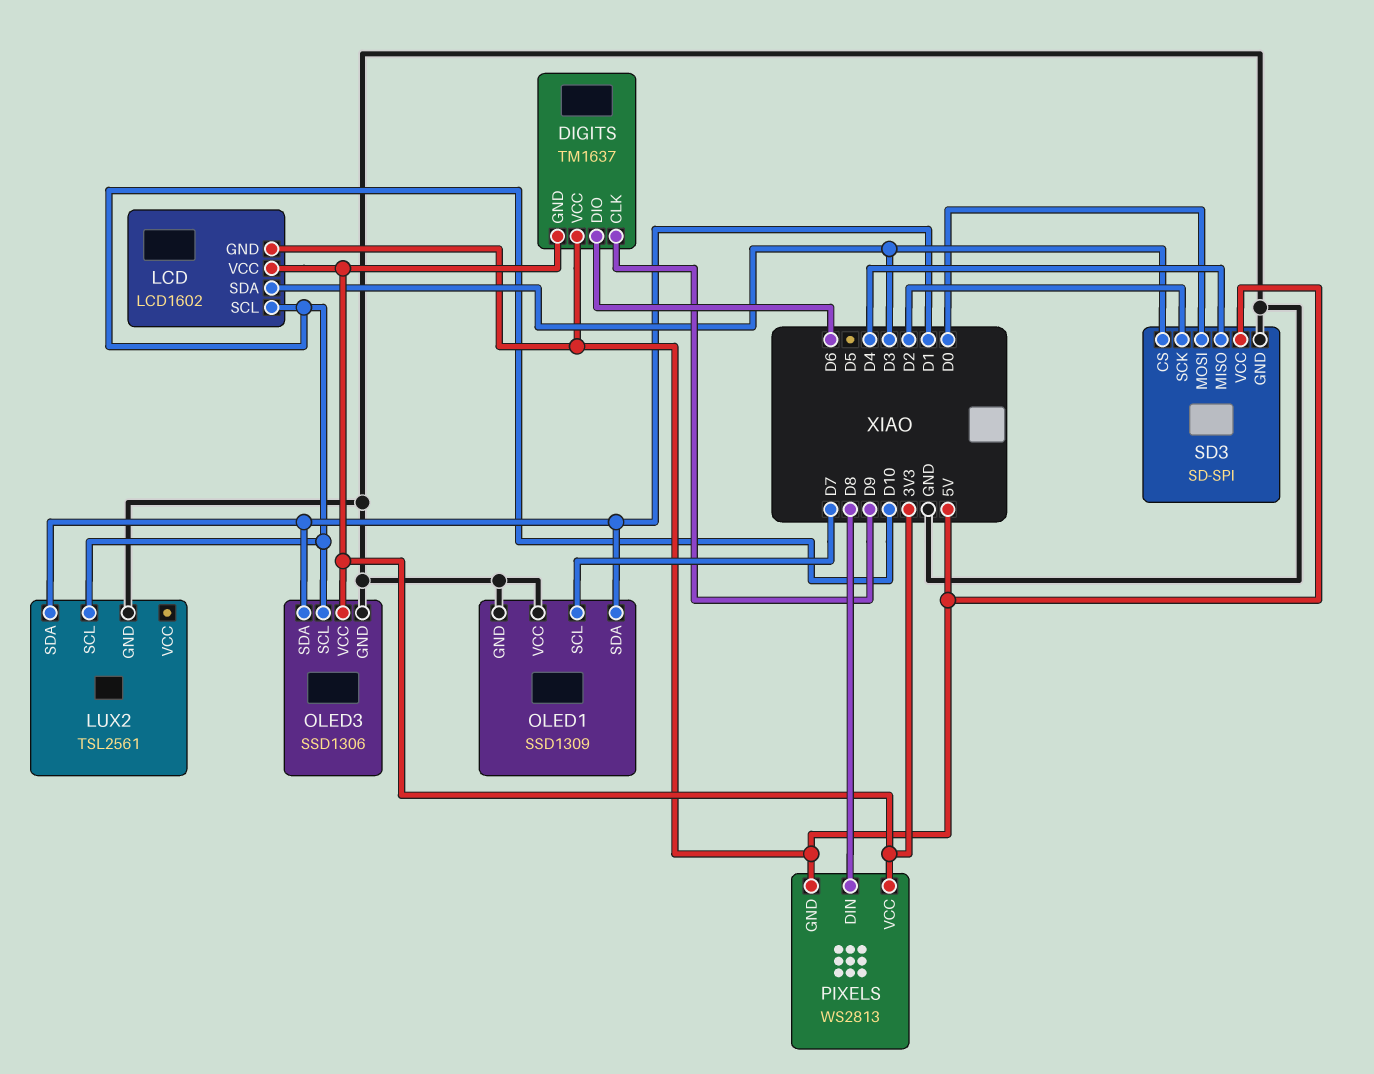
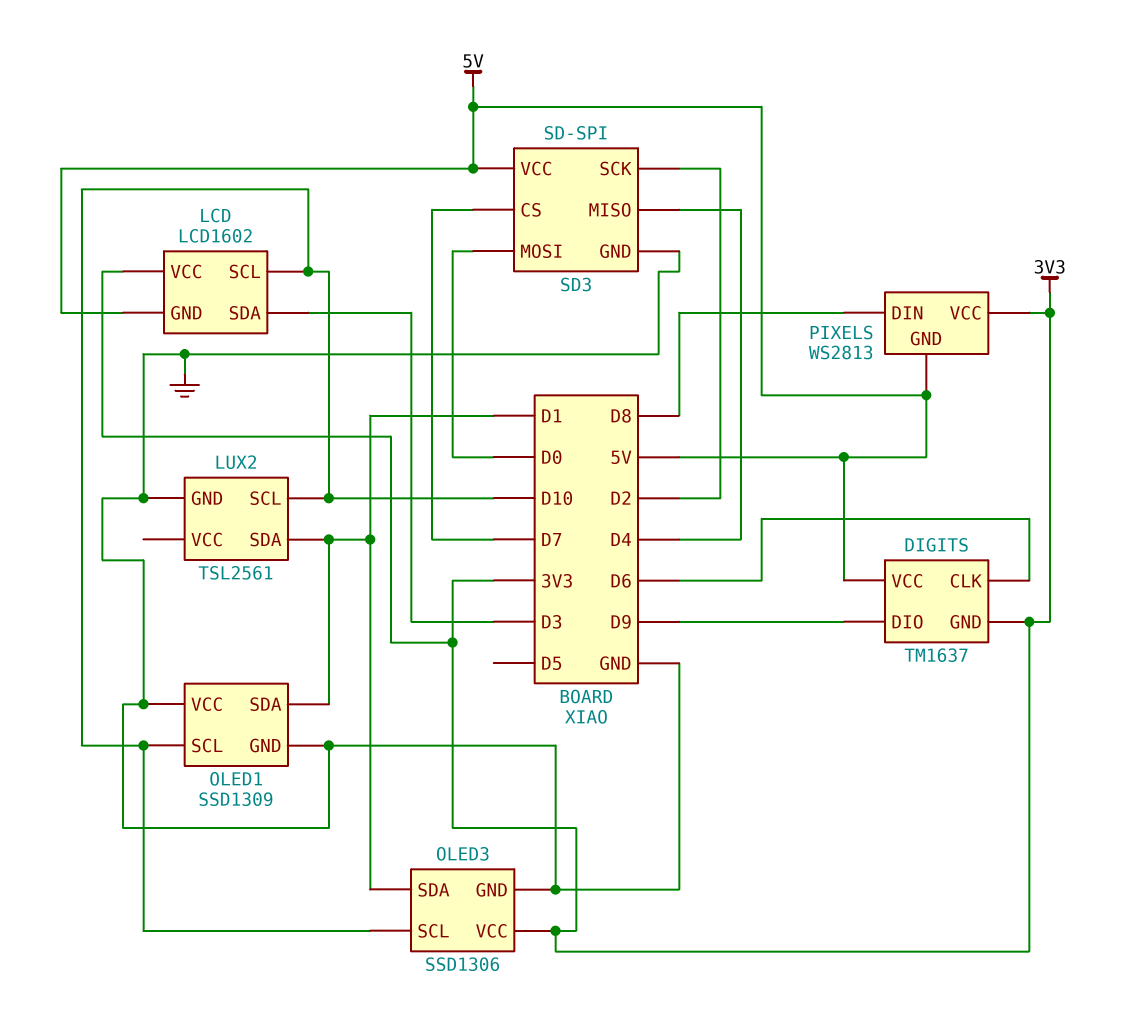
DIGITS pin CLK: D9 -> D6
DIGITS pin DIO: D6 -> D9
OLED1 pin SCL: D7 -> D10
SD3 pin CS: D3 -> D7

